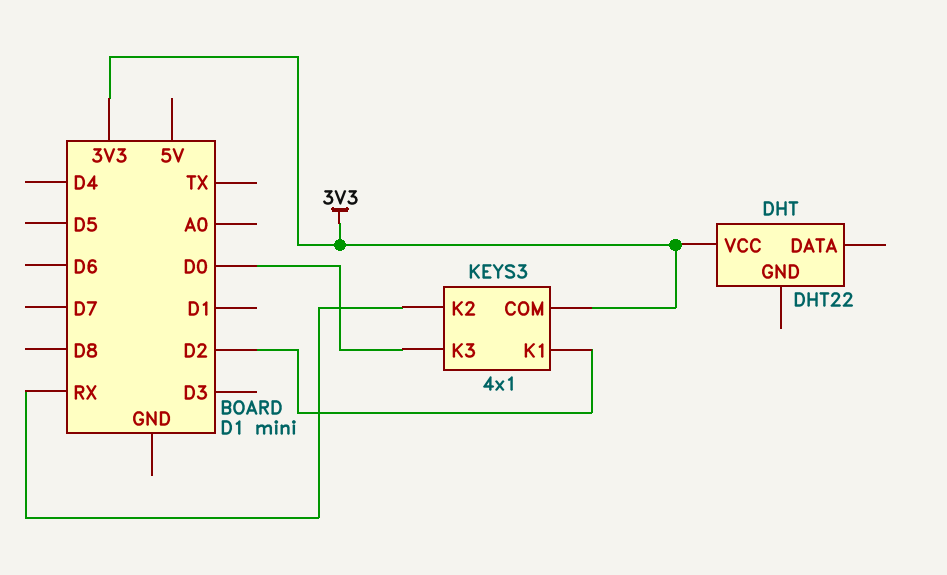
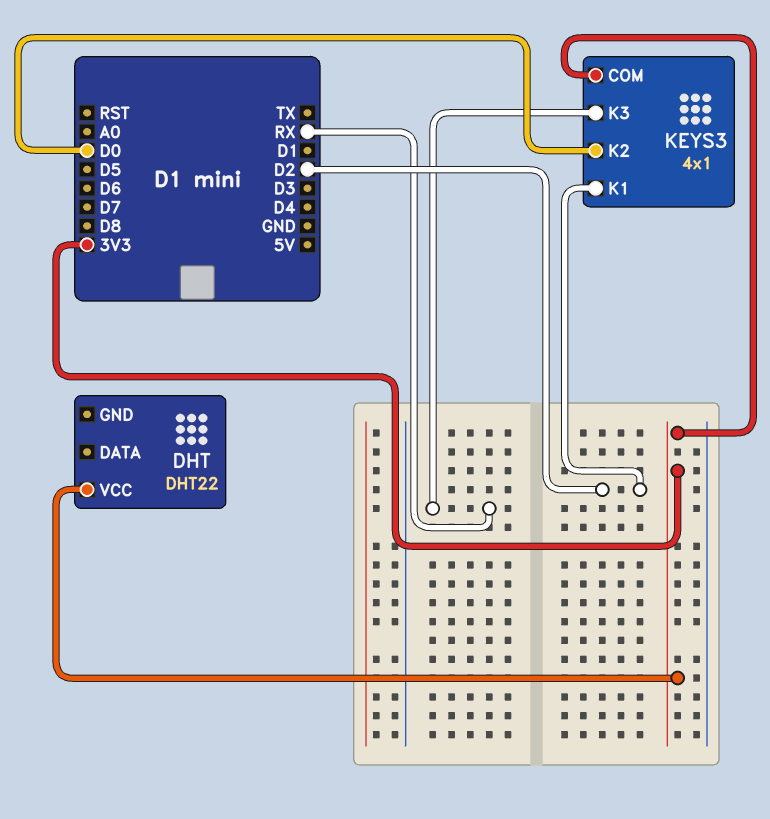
KEYS3 pin K2: RX -> D0
KEYS3 pin K3: D0 -> RX

